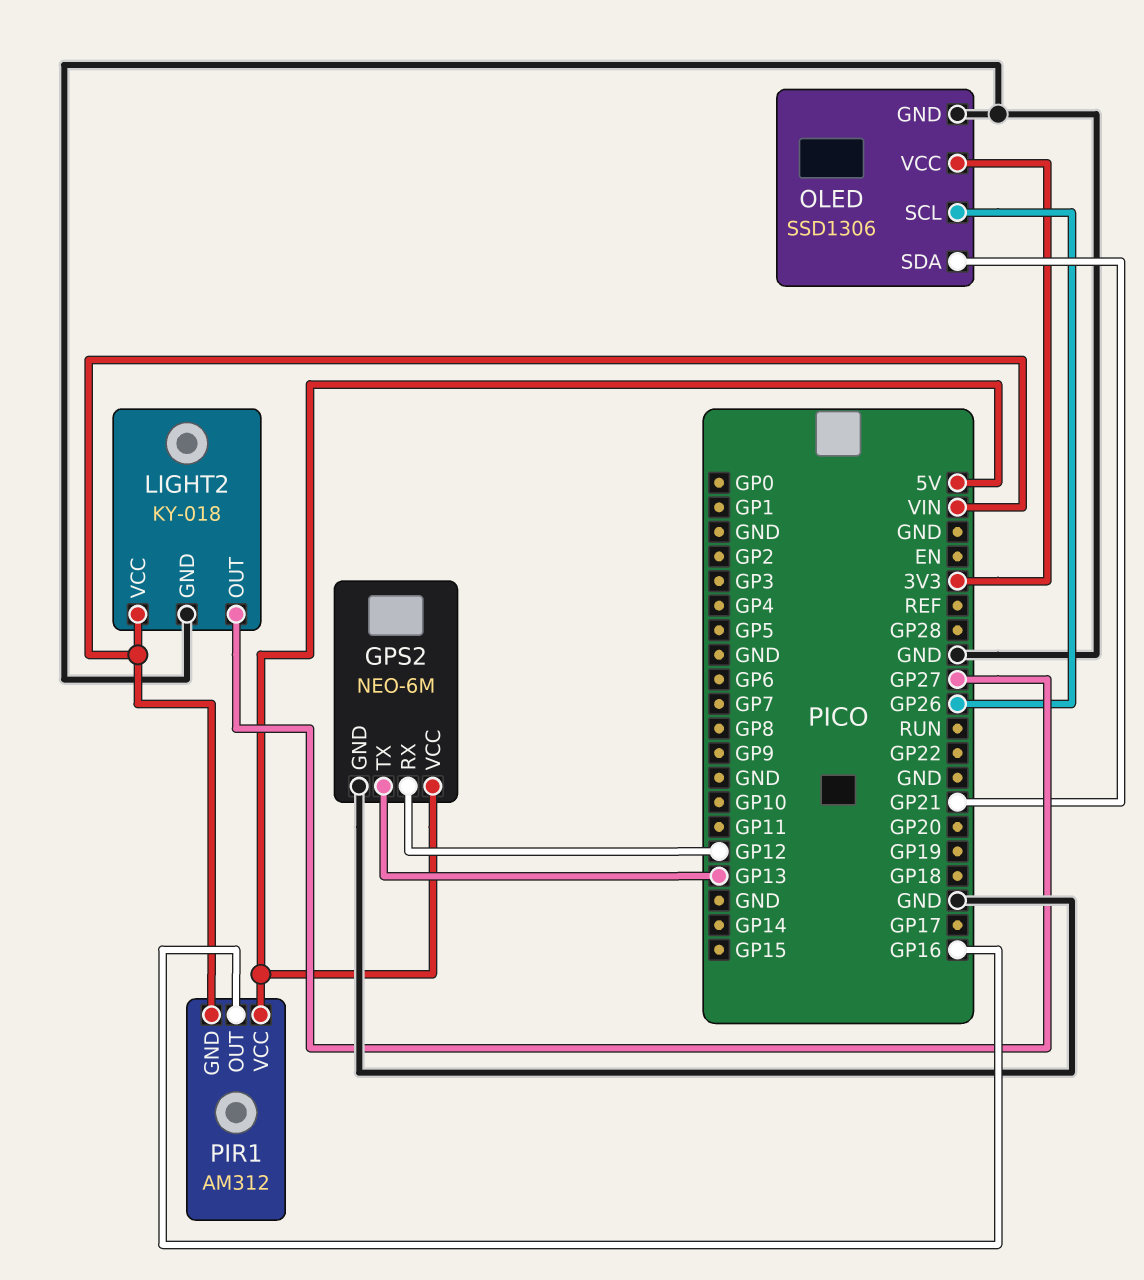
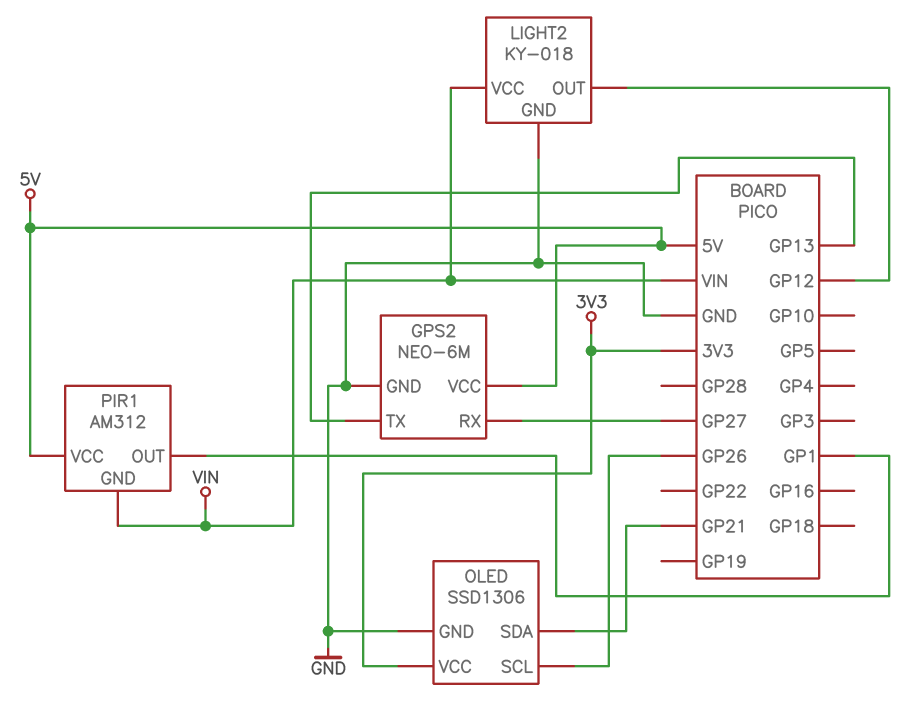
GPS2 pin RX: GP12 -> GP27
LIGHT2 pin OUT: GP27 -> GP12
PIR1 pin OUT: GP16 -> GP1

